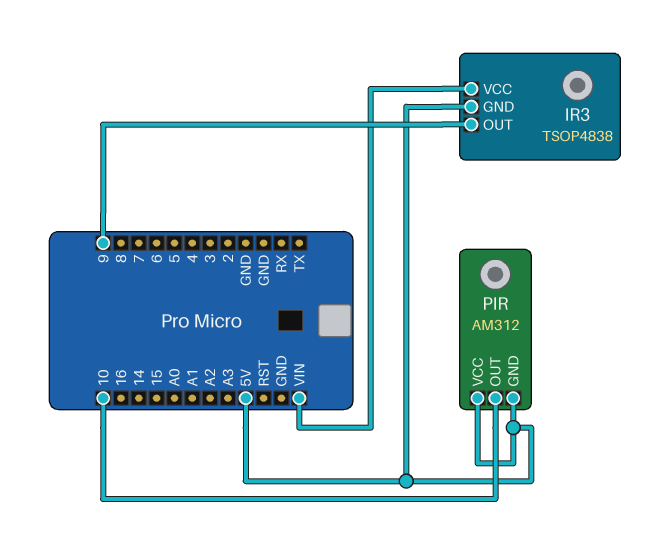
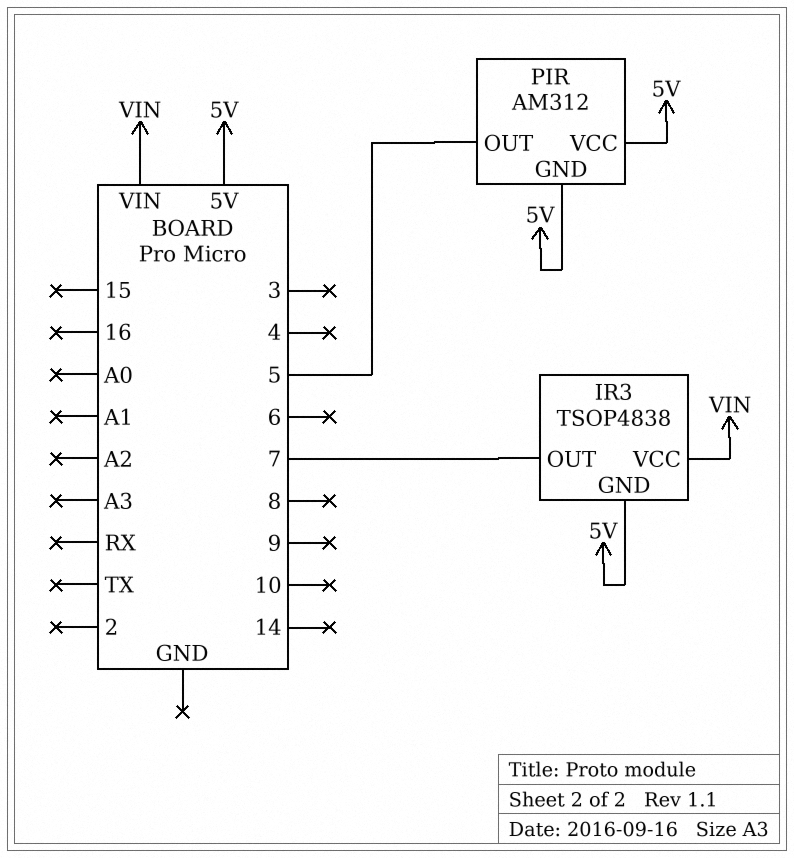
IR3 pin OUT: 9 -> 7
PIR pin OUT: 10 -> 5

